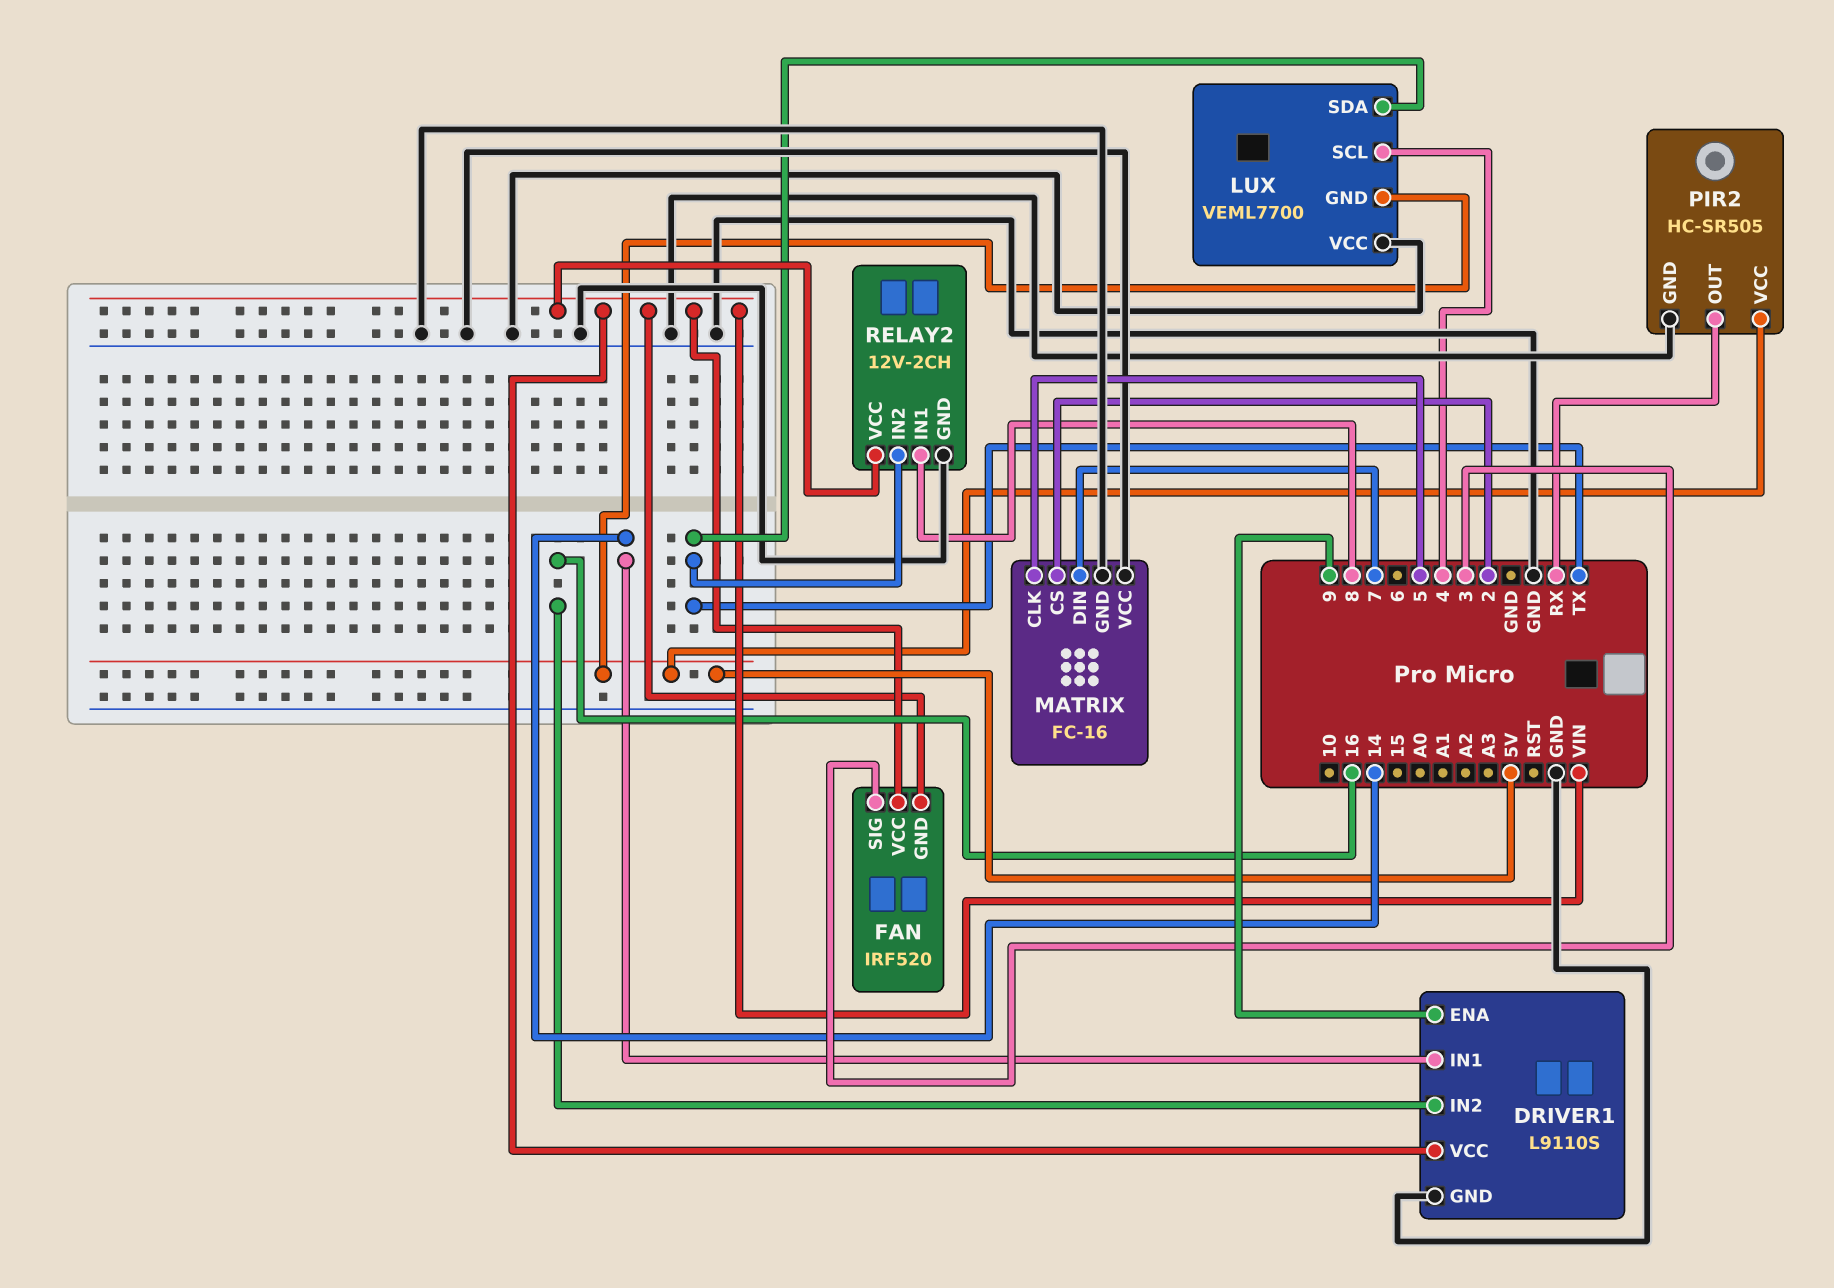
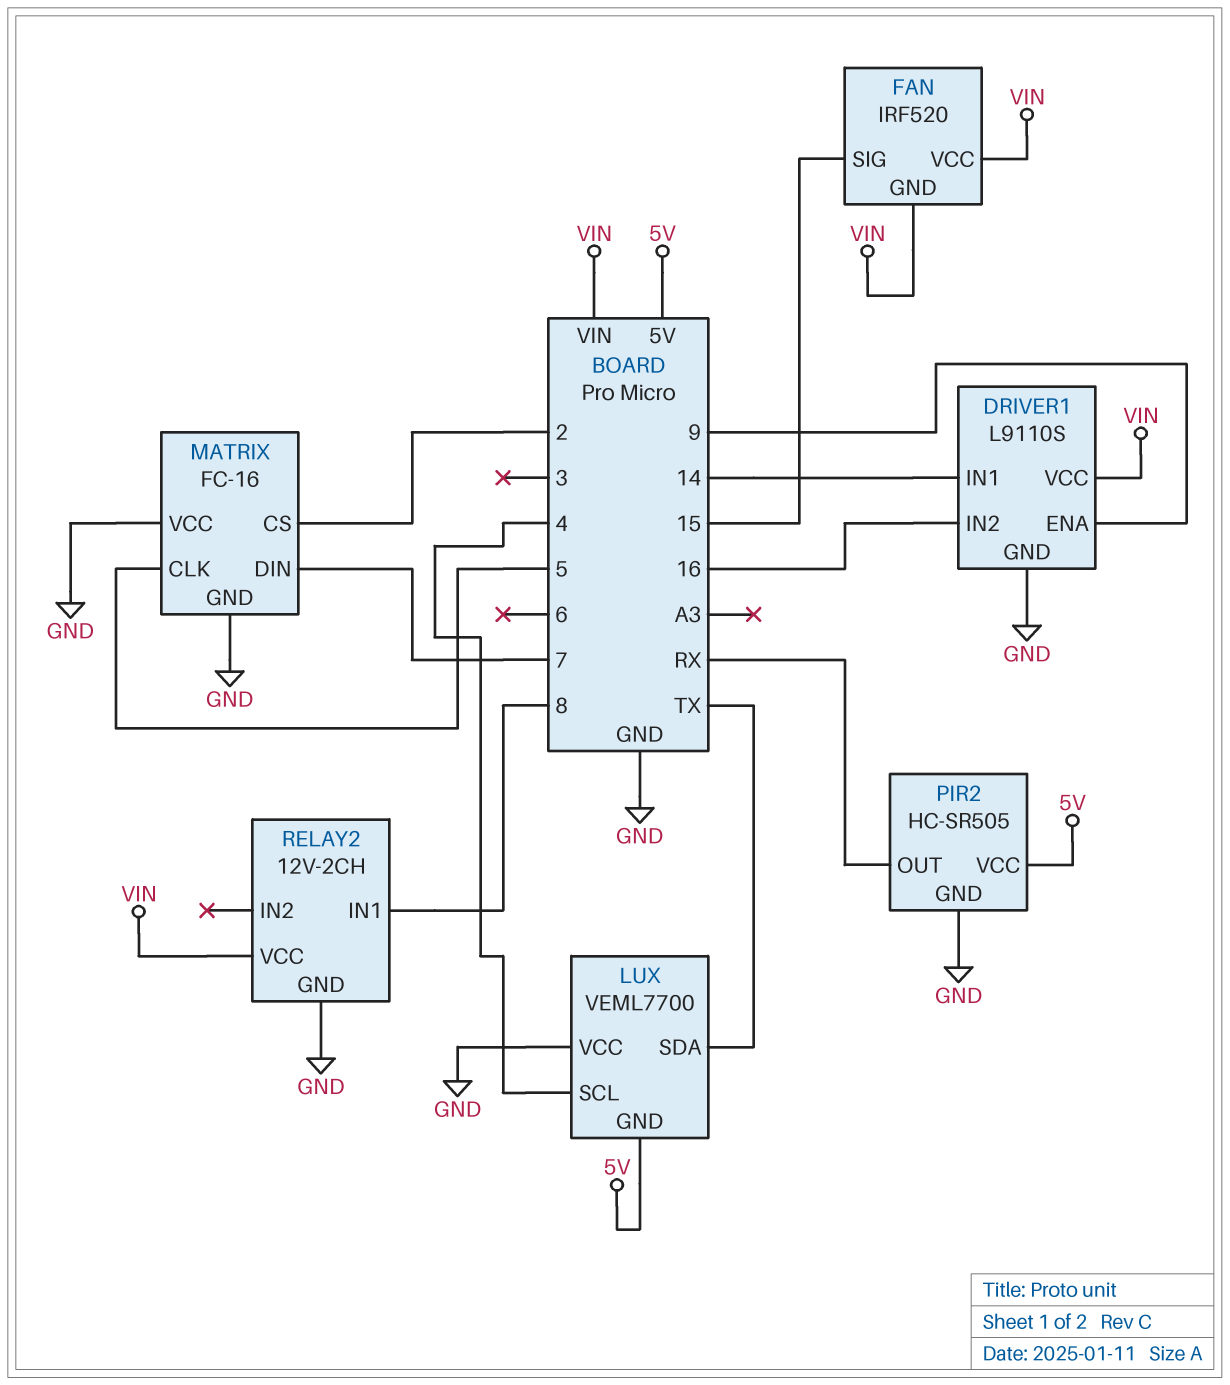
FAN pin SIG: 3 -> 15
RELAY2 pin IN2: TX -> none

